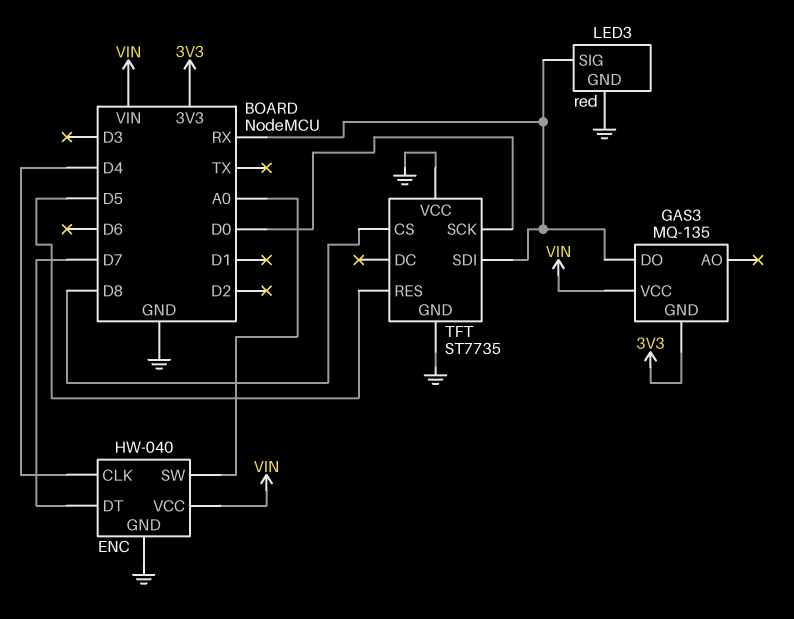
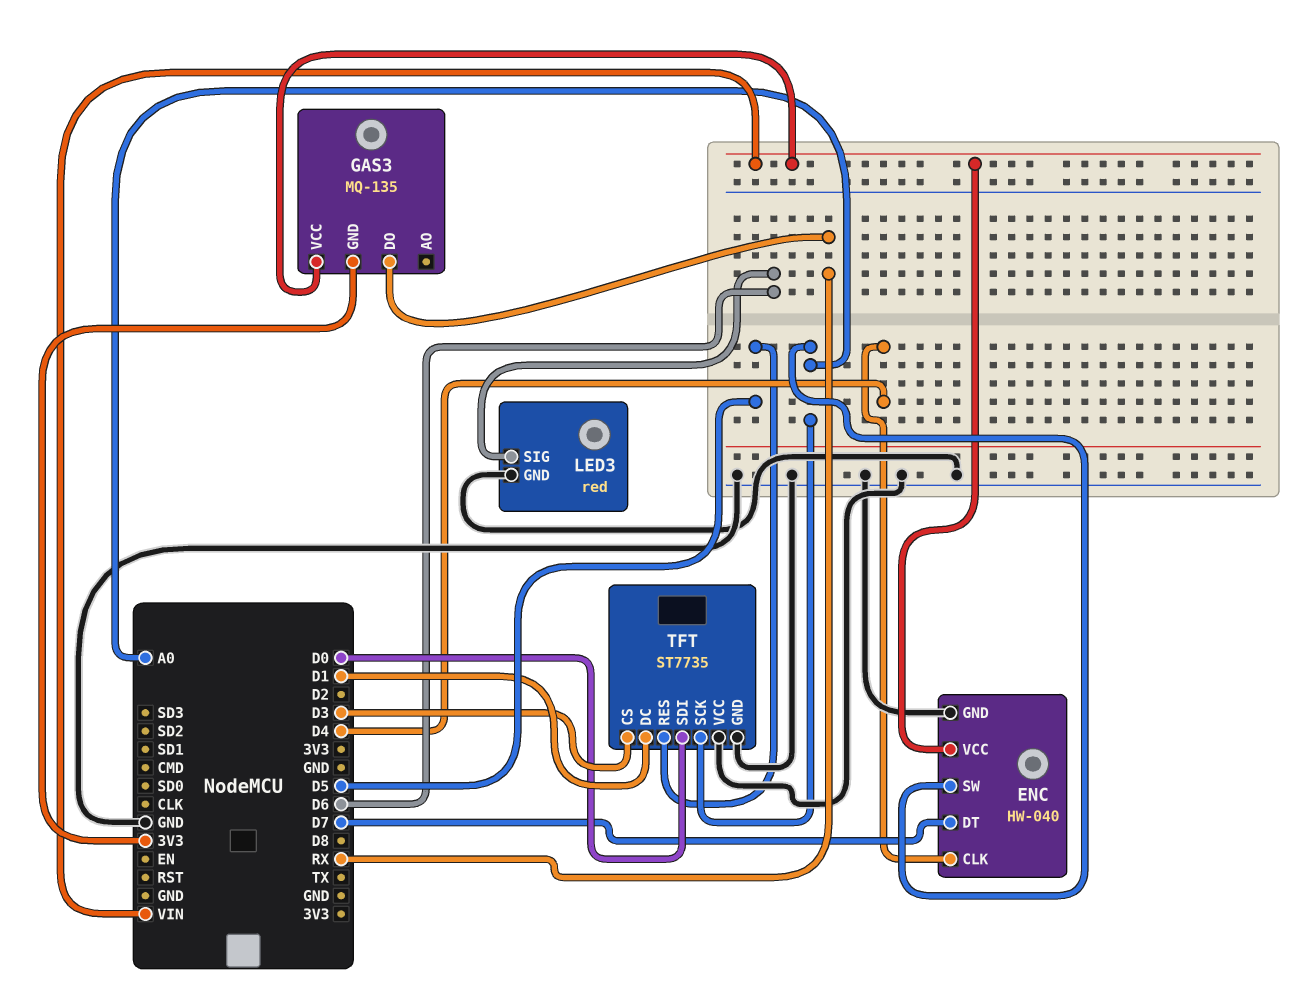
LED3 pin SIG: RX -> D6
TFT pin CS: D8 -> D3
TFT pin DC: none -> D1
TFT pin SCK: D0 -> A0
TFT pin SDI: RX -> D0

